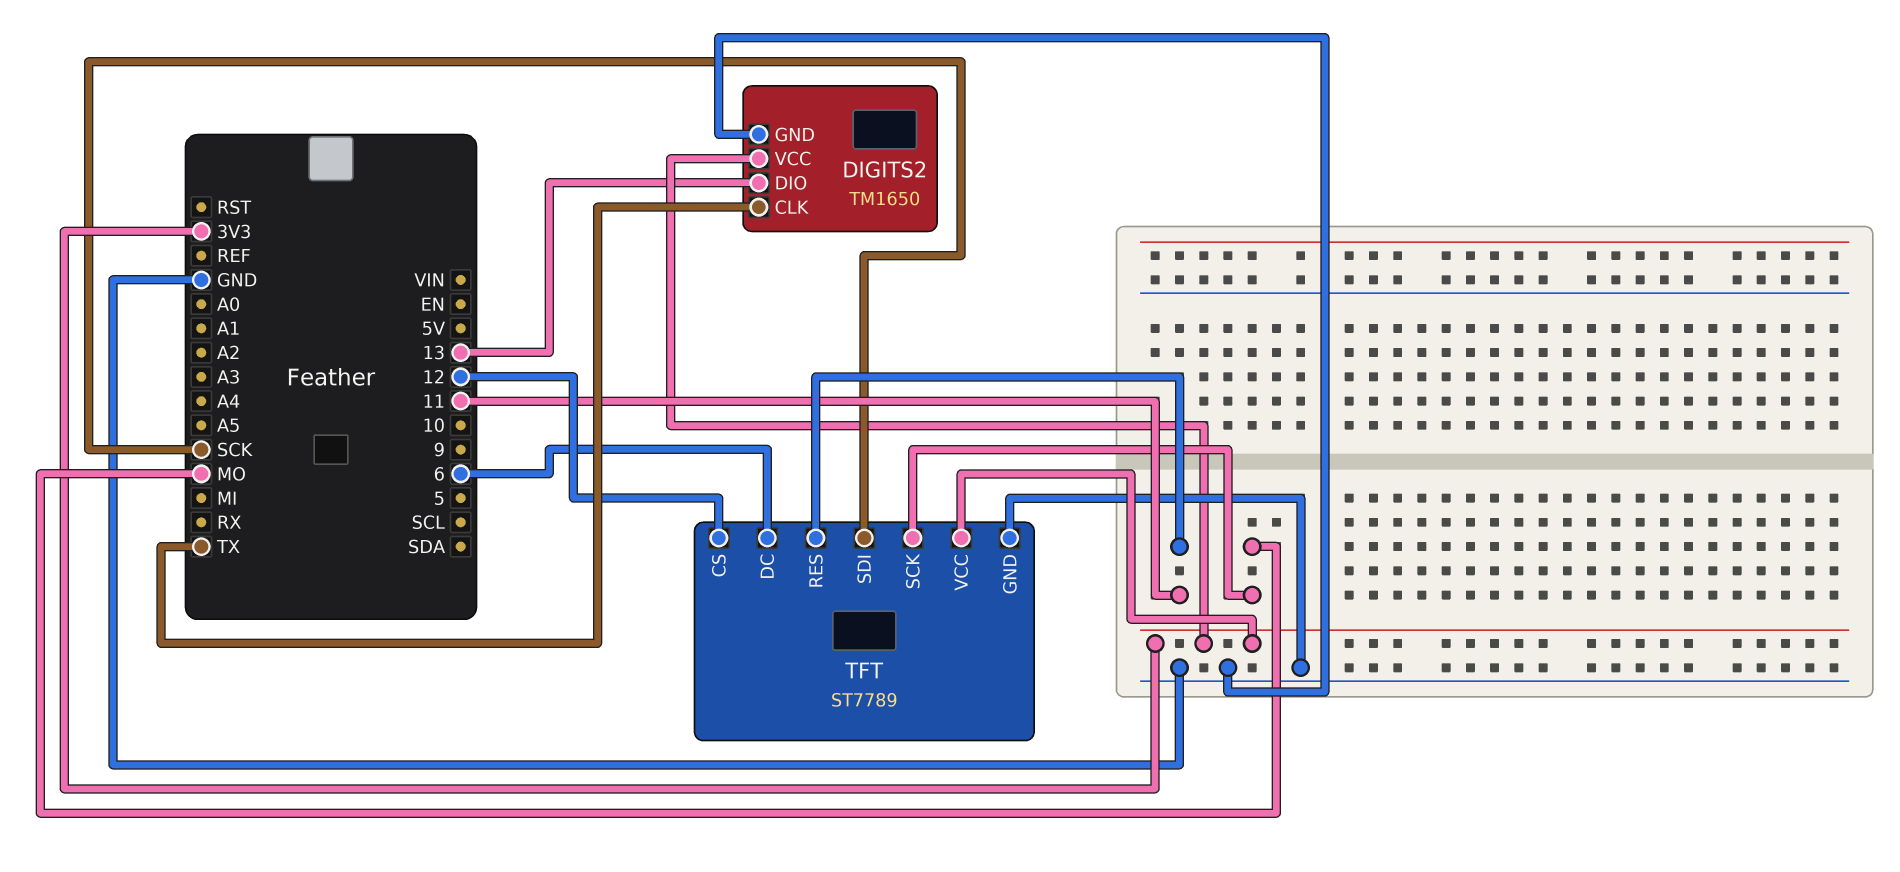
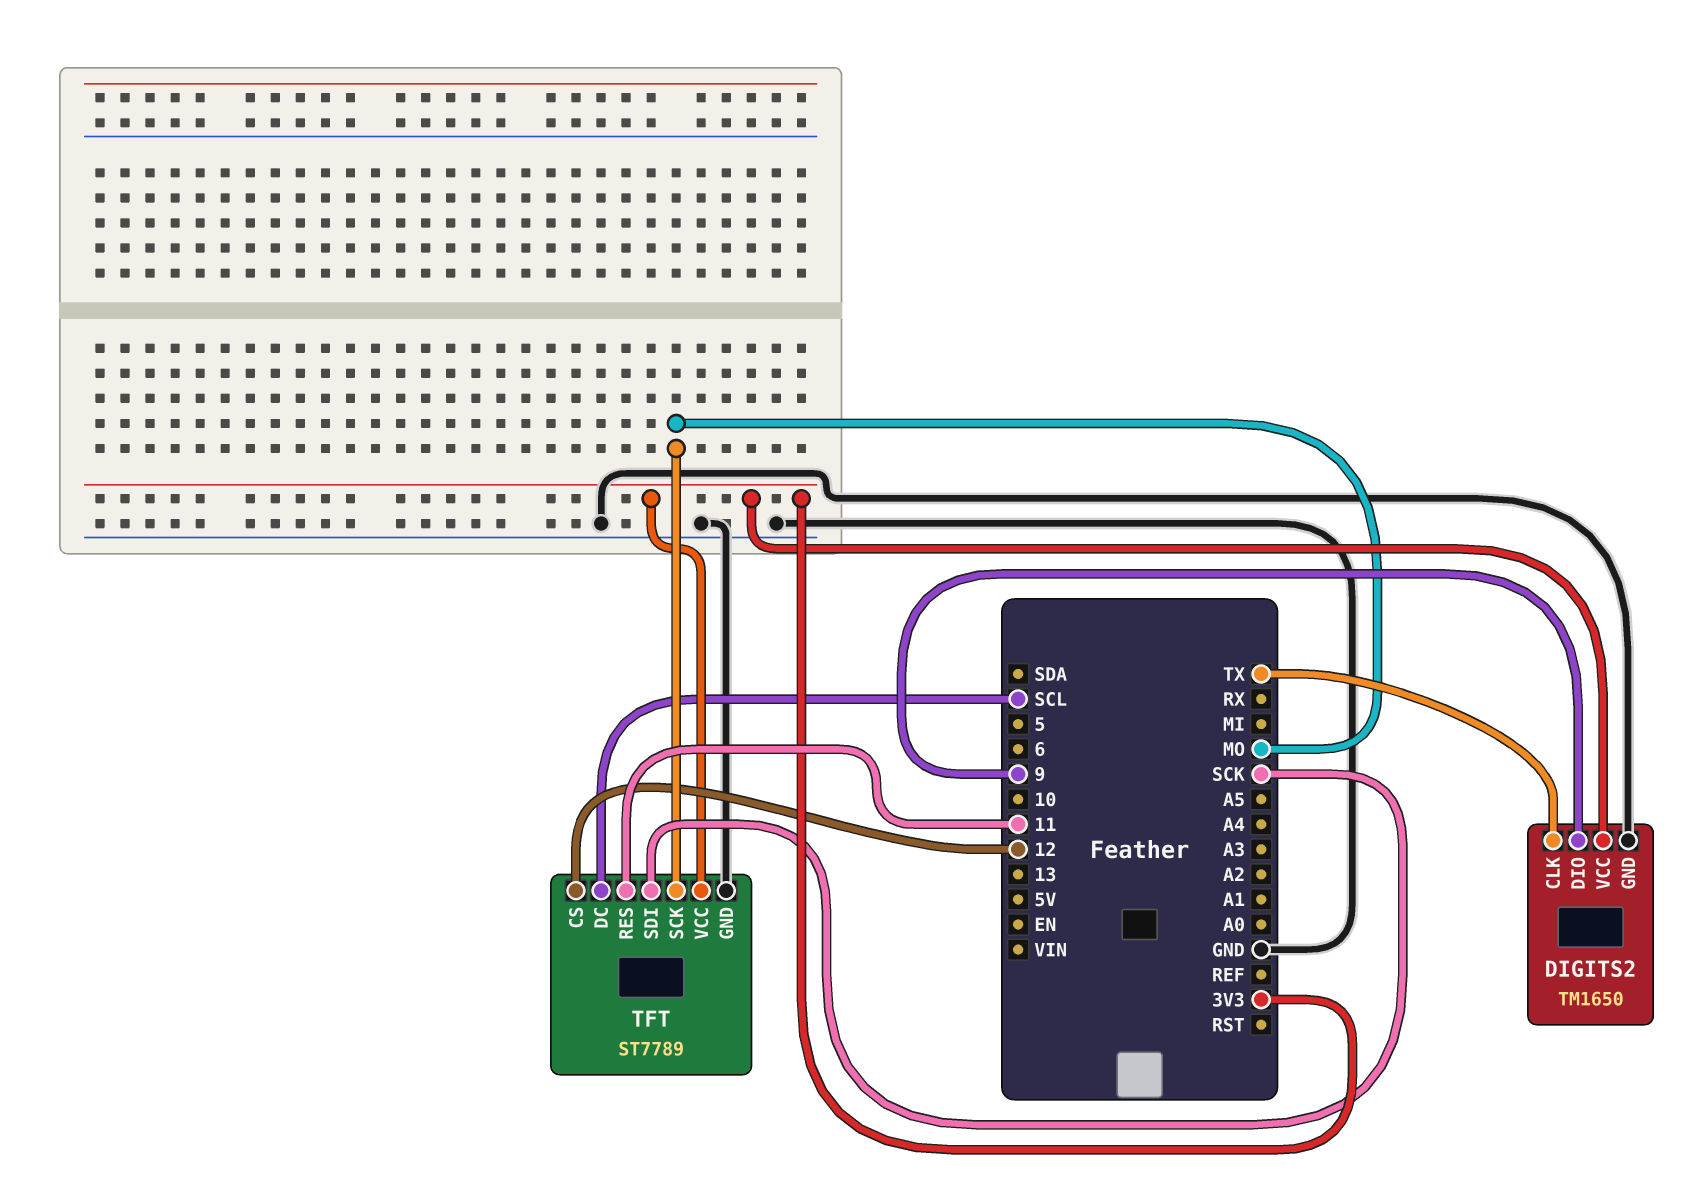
DIGITS2 pin DIO: 13 -> 9
TFT pin DC: 6 -> SCL

